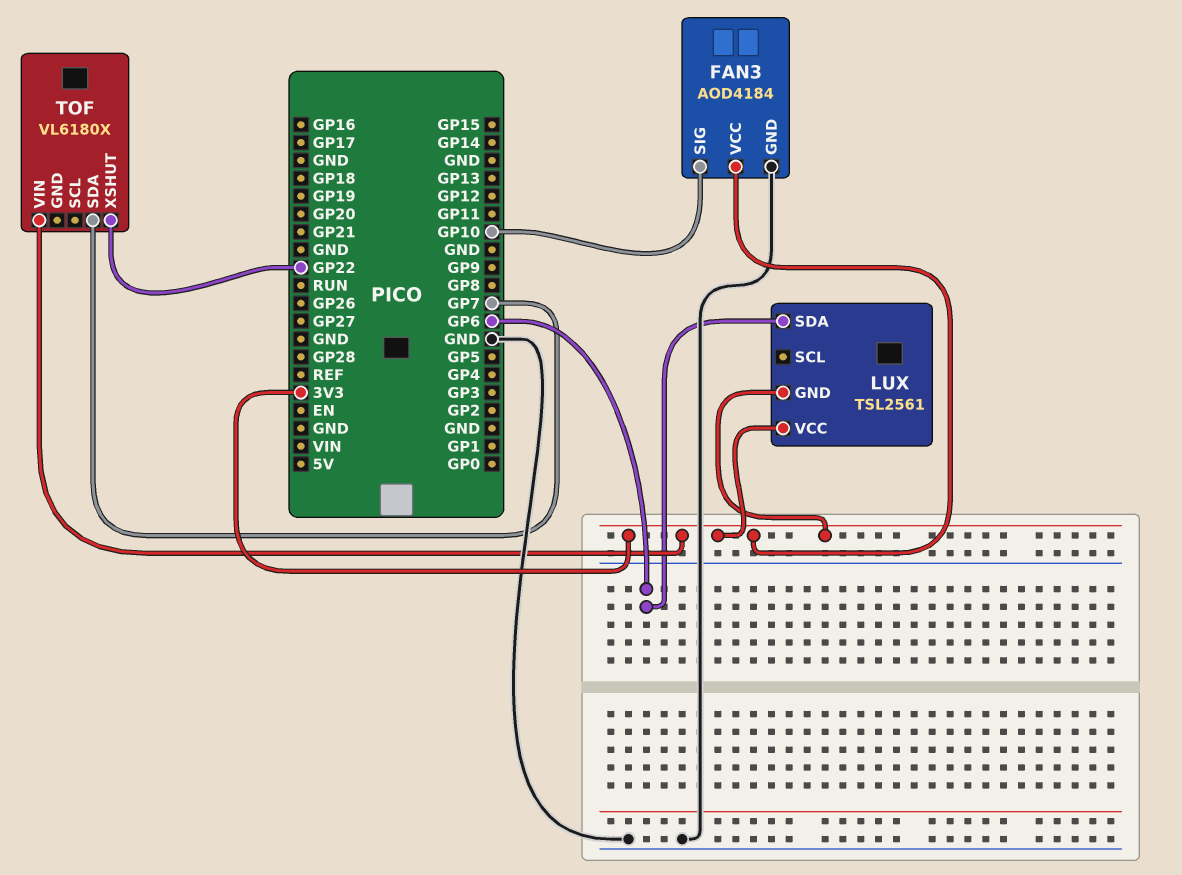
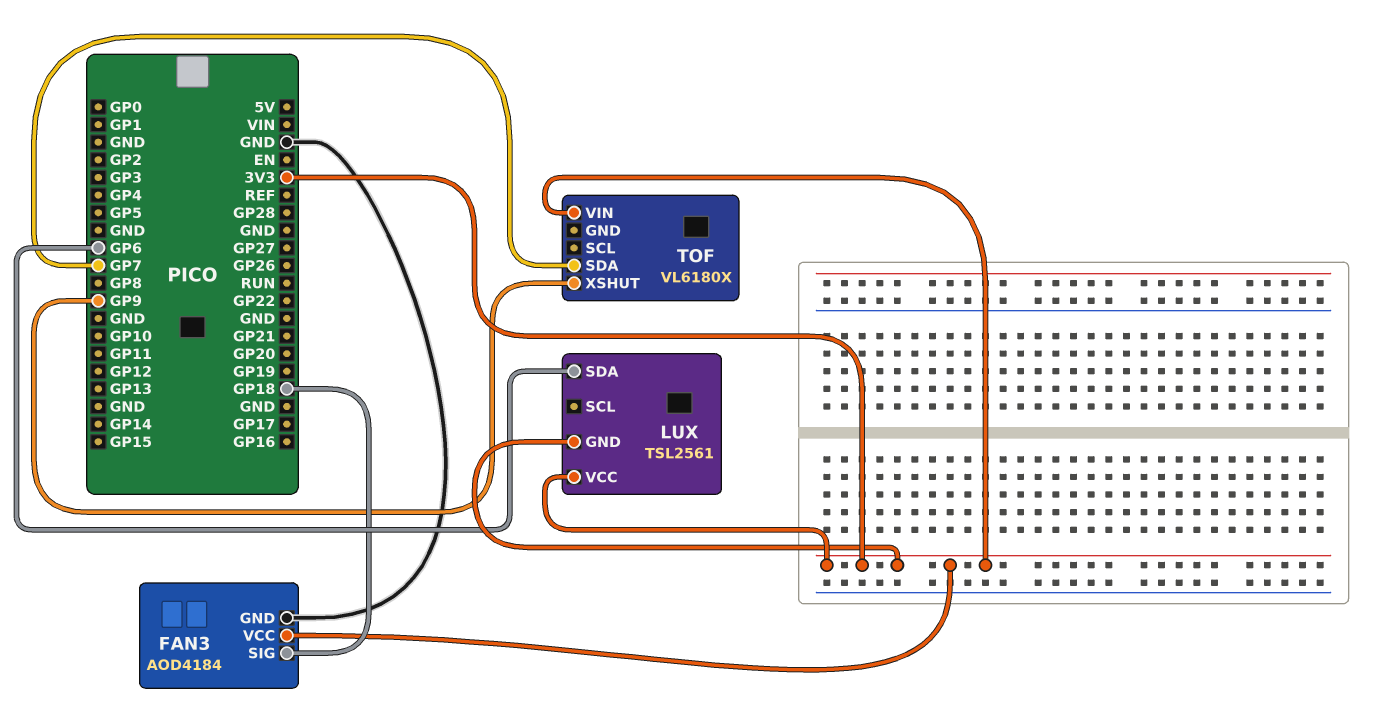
FAN3 pin SIG: GP10 -> GP18
TOF pin XSHUT: GP22 -> GP9

